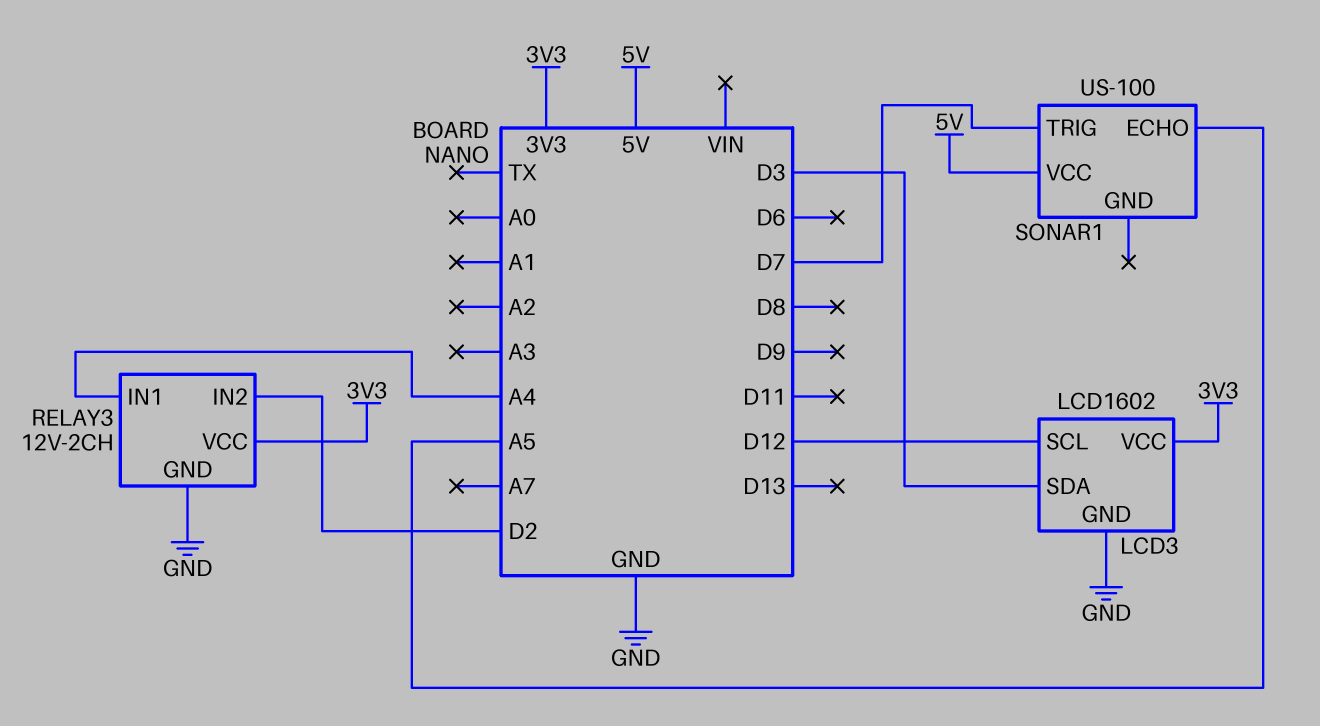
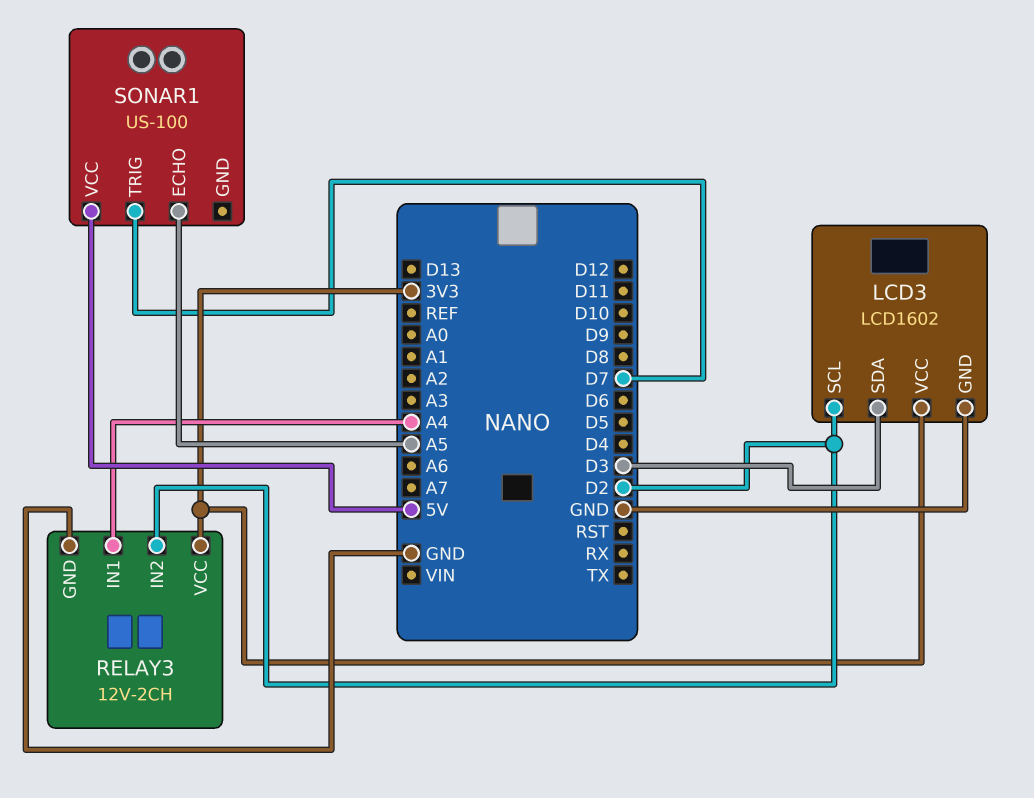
LCD3 pin SCL: D12 -> D2

